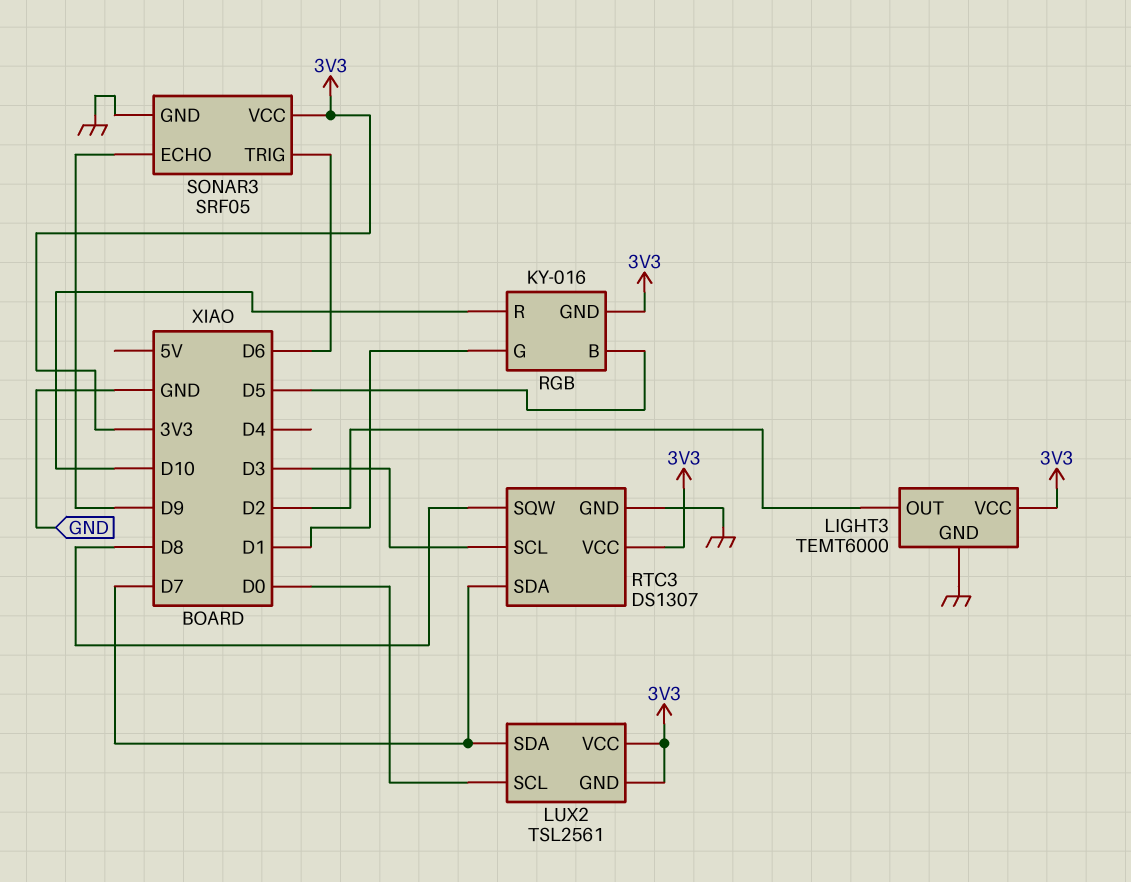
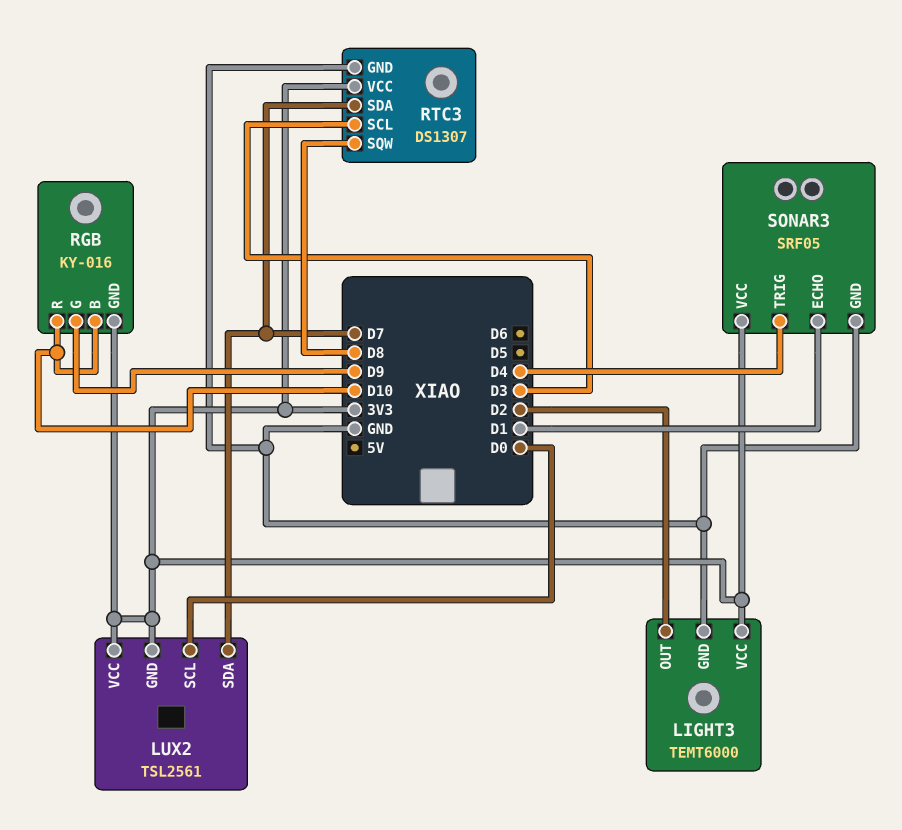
RGB pin B: D5 -> D10
RGB pin G: D1 -> D9
SONAR3 pin ECHO: D9 -> D1
SONAR3 pin TRIG: D6 -> D4

